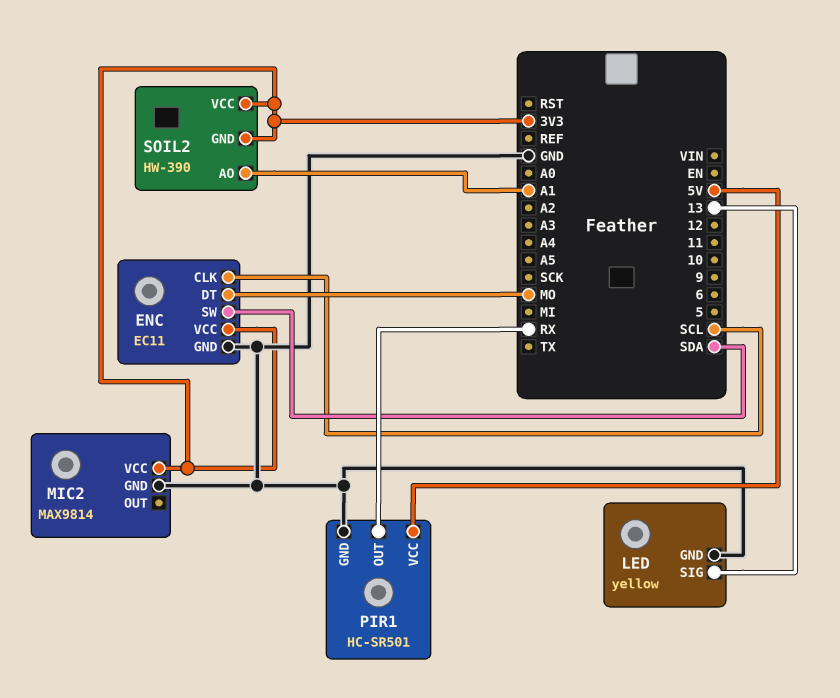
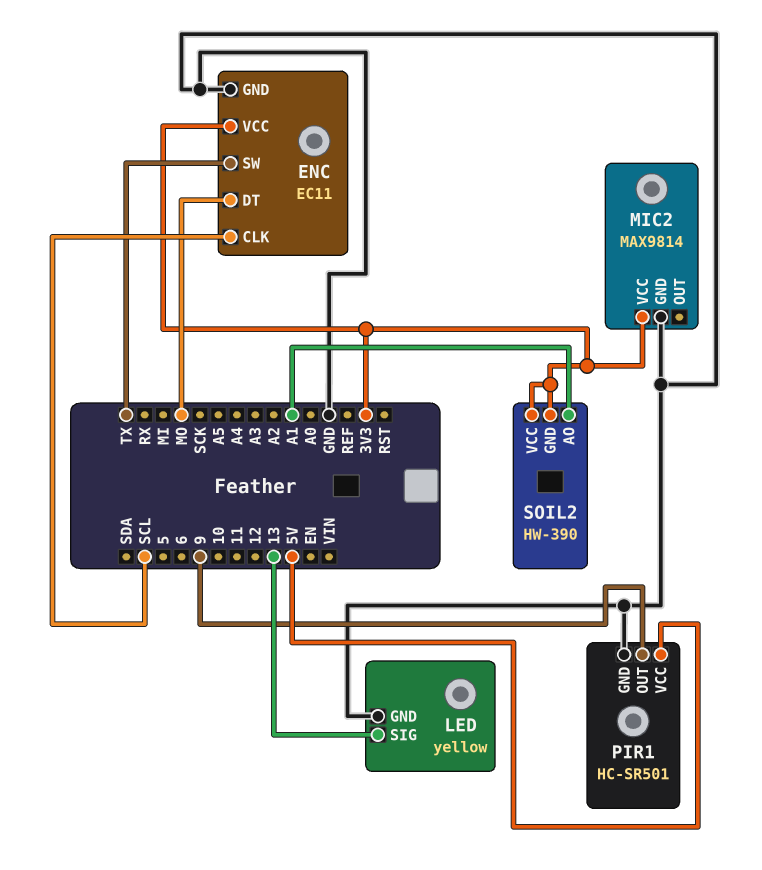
ENC pin SW: SDA -> TX
PIR1 pin OUT: RX -> 9

